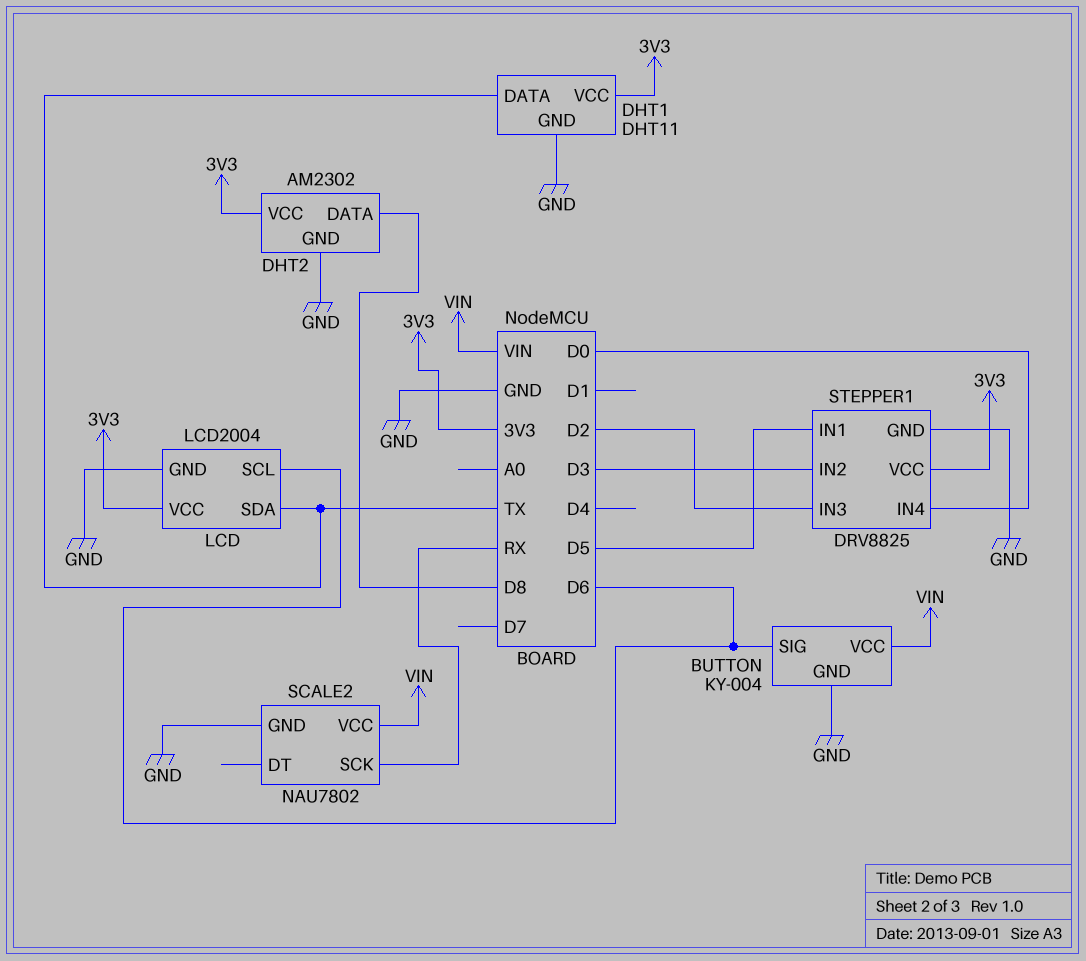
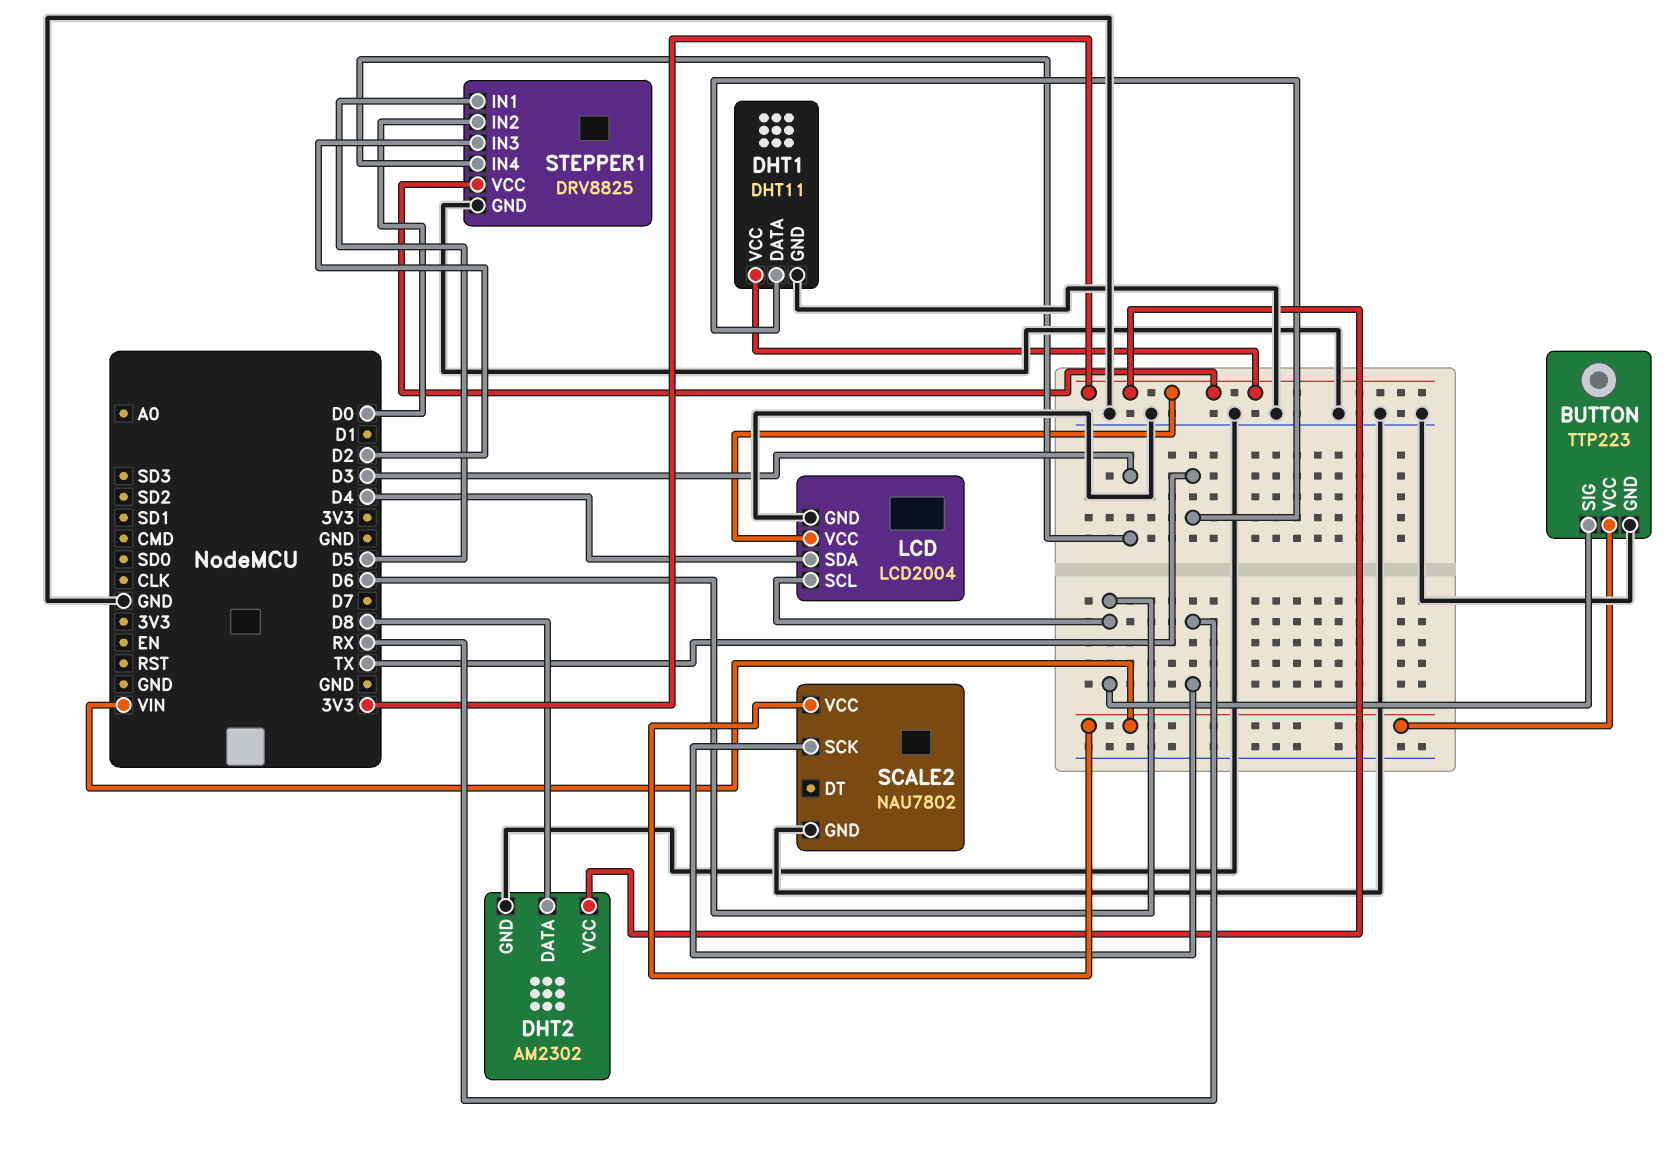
BUTTON: KY-004 -> TTP223
LCD pin SDA: TX -> D4
STEPPER1 pin IN2: D3 -> D0
STEPPER1 pin IN4: D0 -> D3

